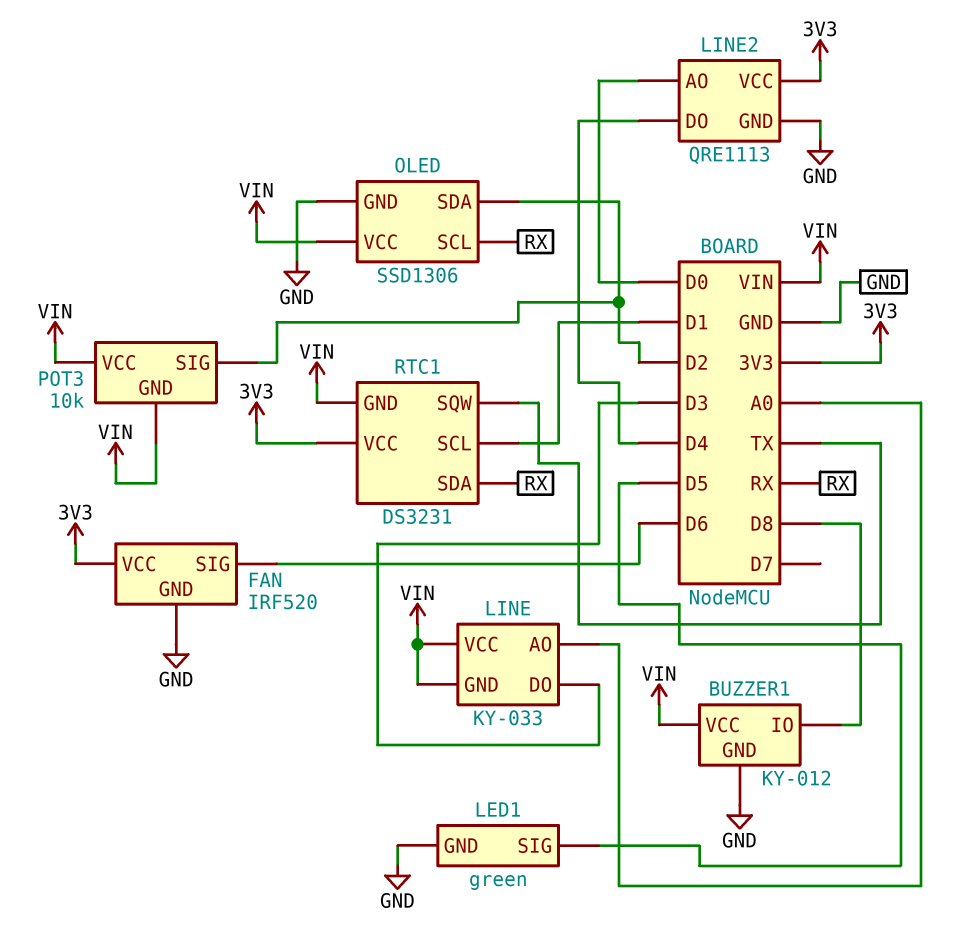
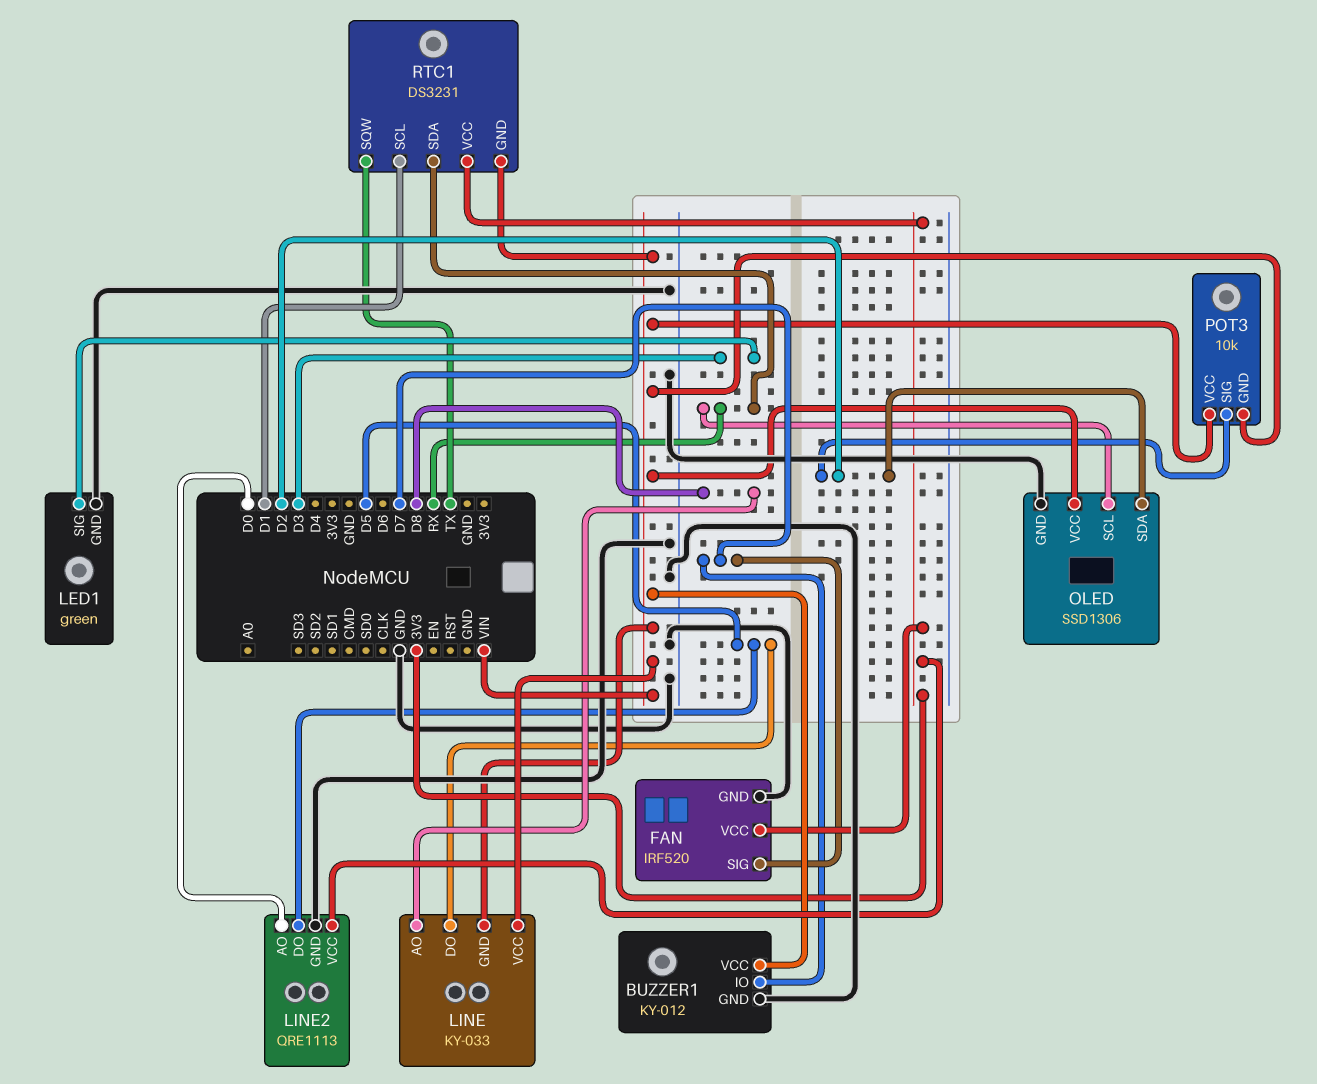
BUZZER1 pin IO: D8 -> D7
FAN pin SIG: D6 -> D7
LED1 pin SIG: D5 -> D3
LINE pin AO: A0 -> D8
LINE pin DO: D3 -> D5
LINE2 pin DO: D4 -> D5

